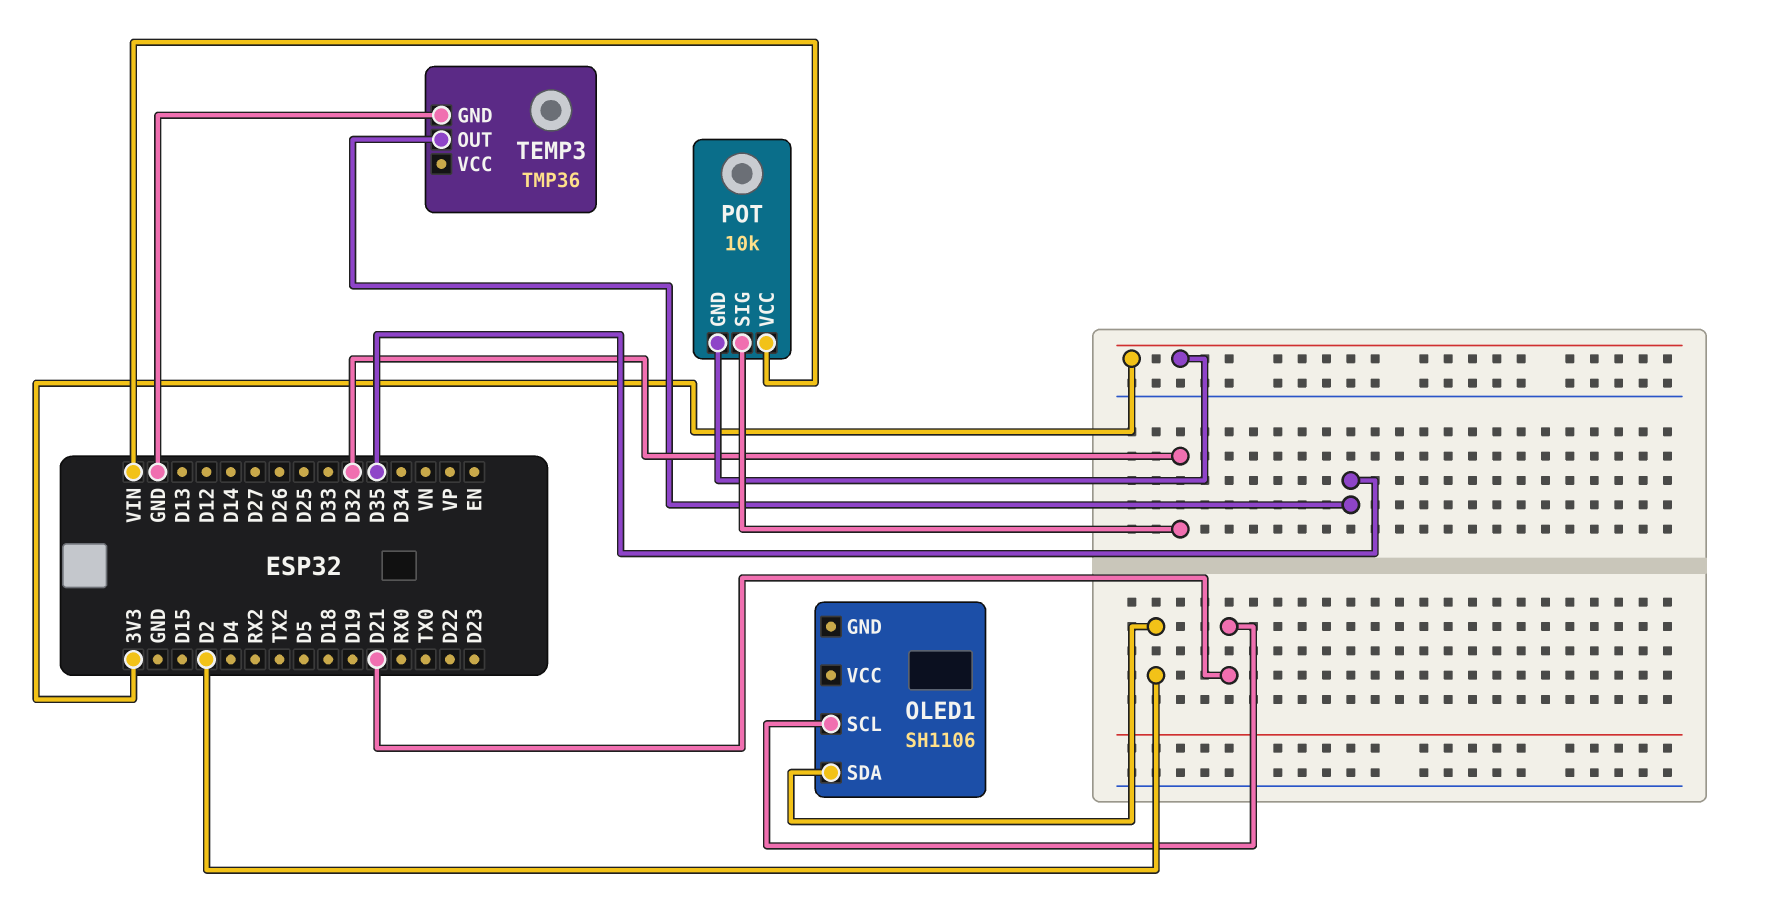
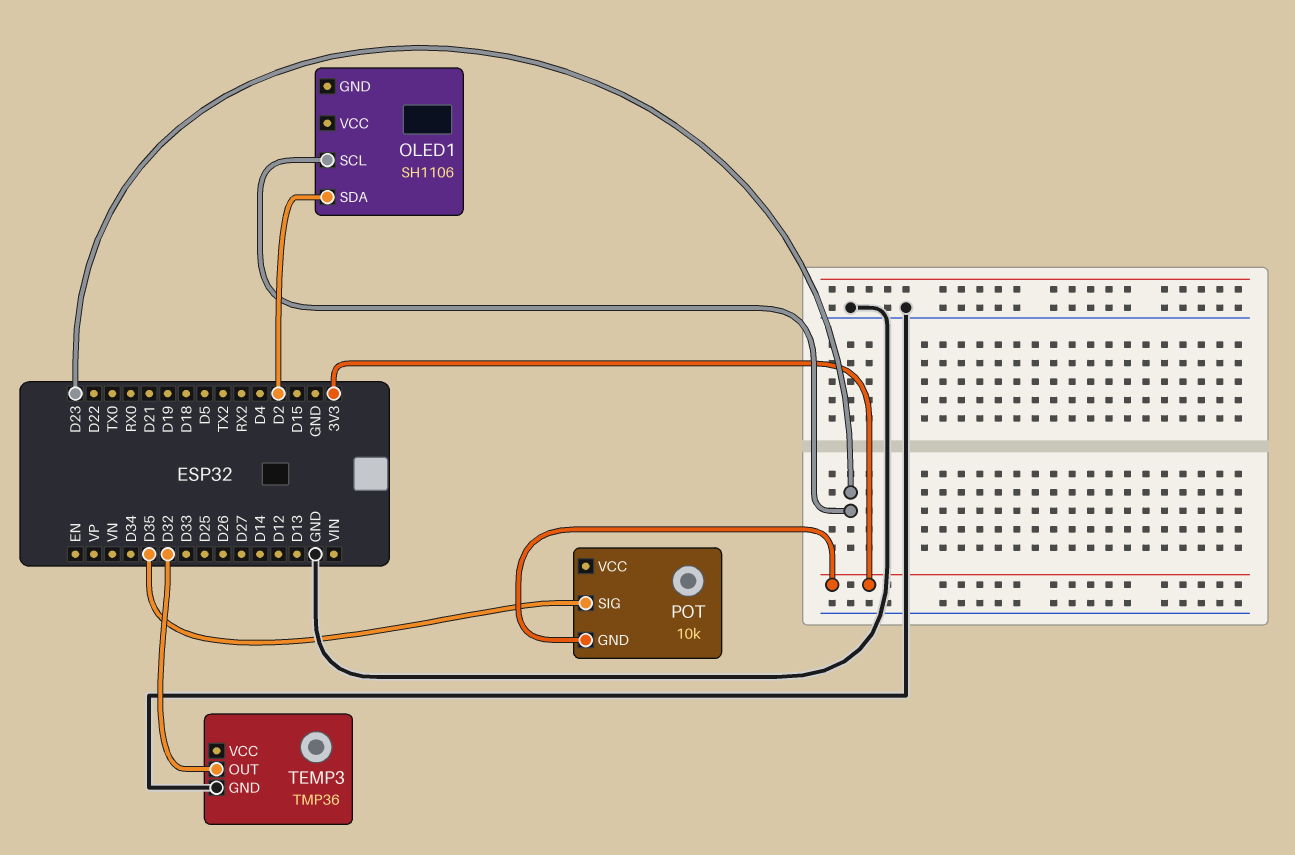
OLED1 pin SCL: D21 -> D23
POT pin SIG: D32 -> D35
POT pin VCC: VIN -> none
TEMP3 pin OUT: D35 -> D32

